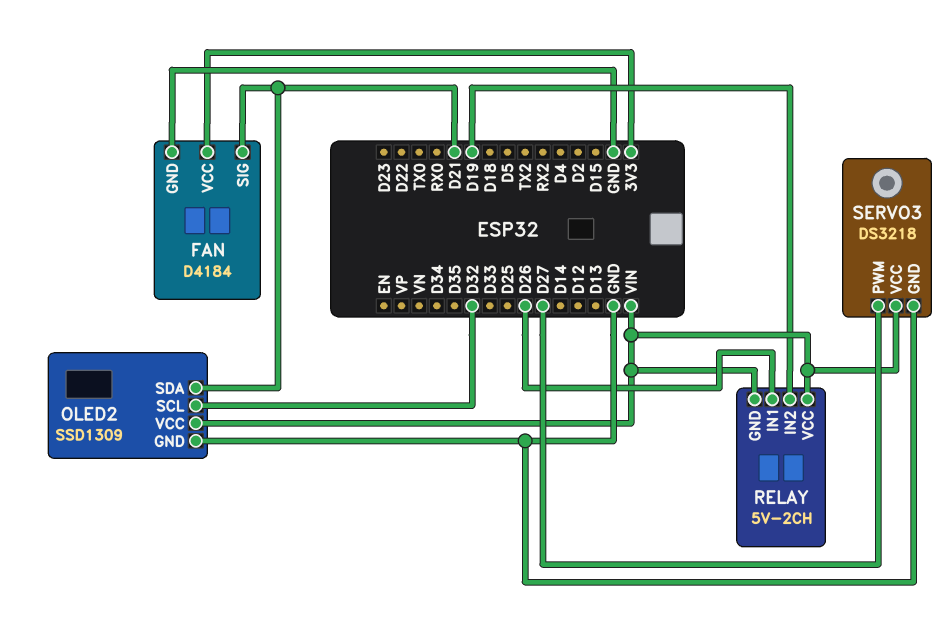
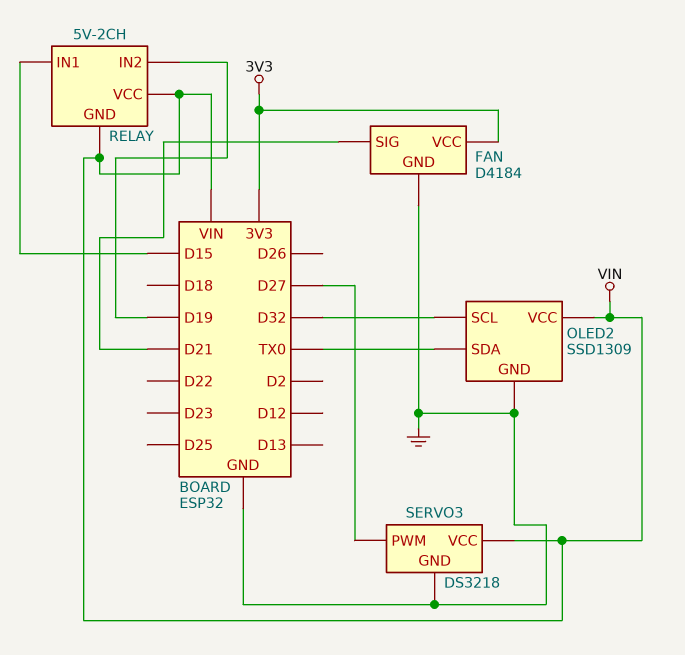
OLED2 pin SDA: D21 -> TX0
RELAY pin IN1: D26 -> D15

